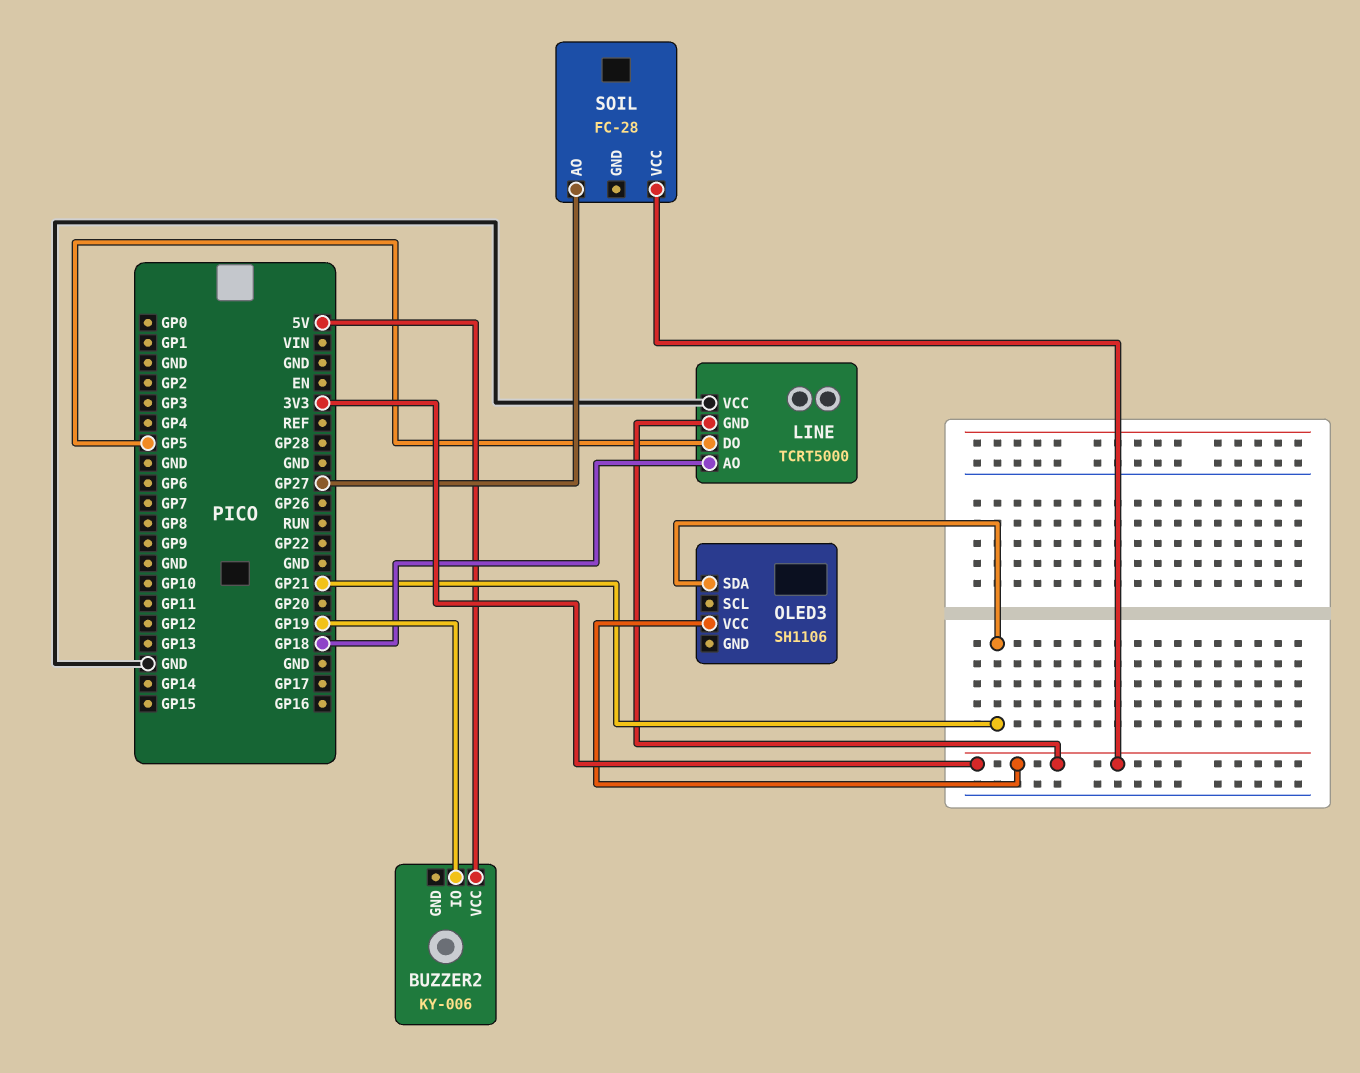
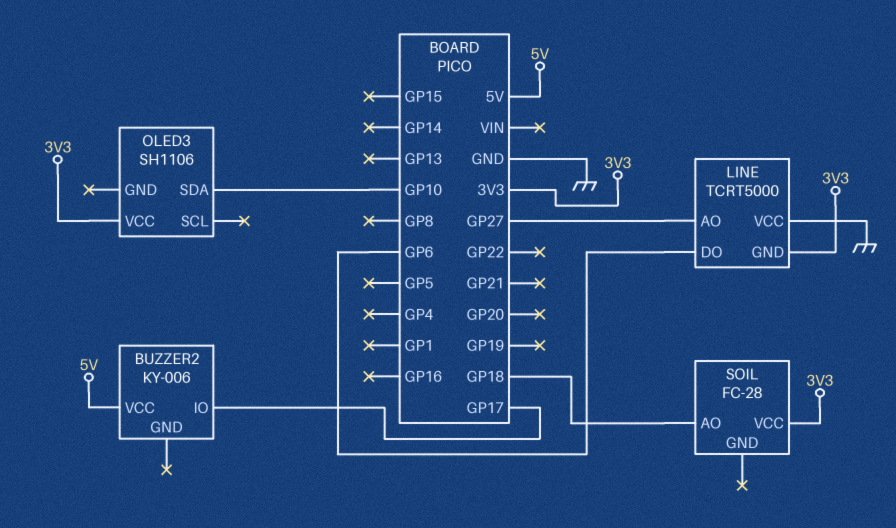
BUZZER2 pin IO: GP19 -> GP17
LINE pin AO: GP18 -> GP27
LINE pin DO: GP5 -> GP6
OLED3 pin SDA: GP21 -> GP10
SOIL pin AO: GP27 -> GP18

